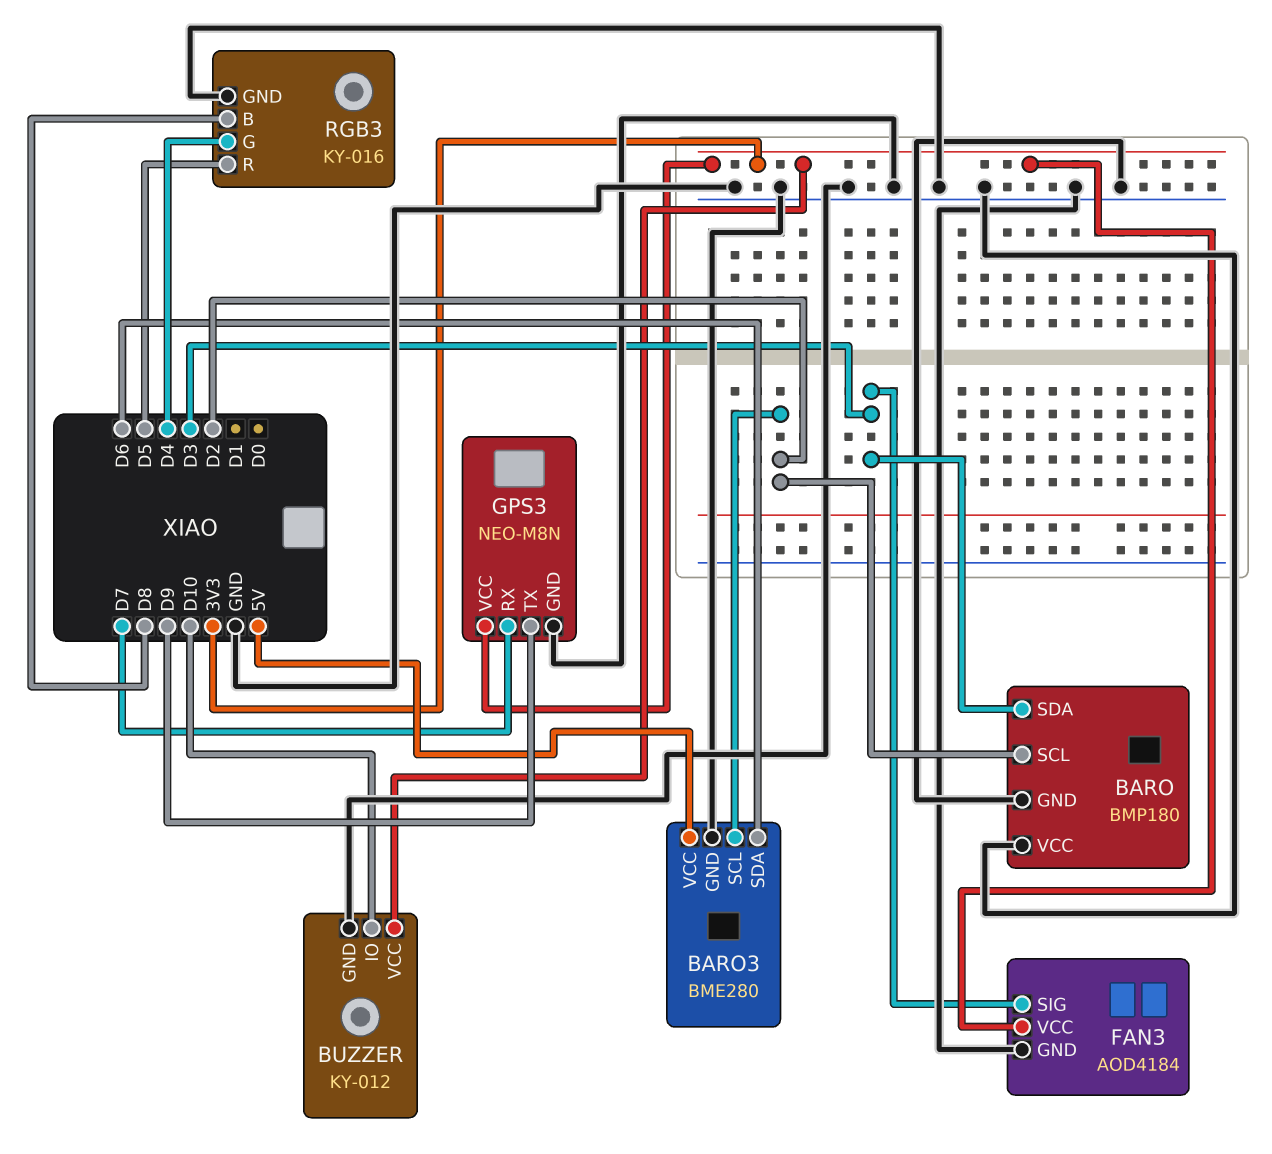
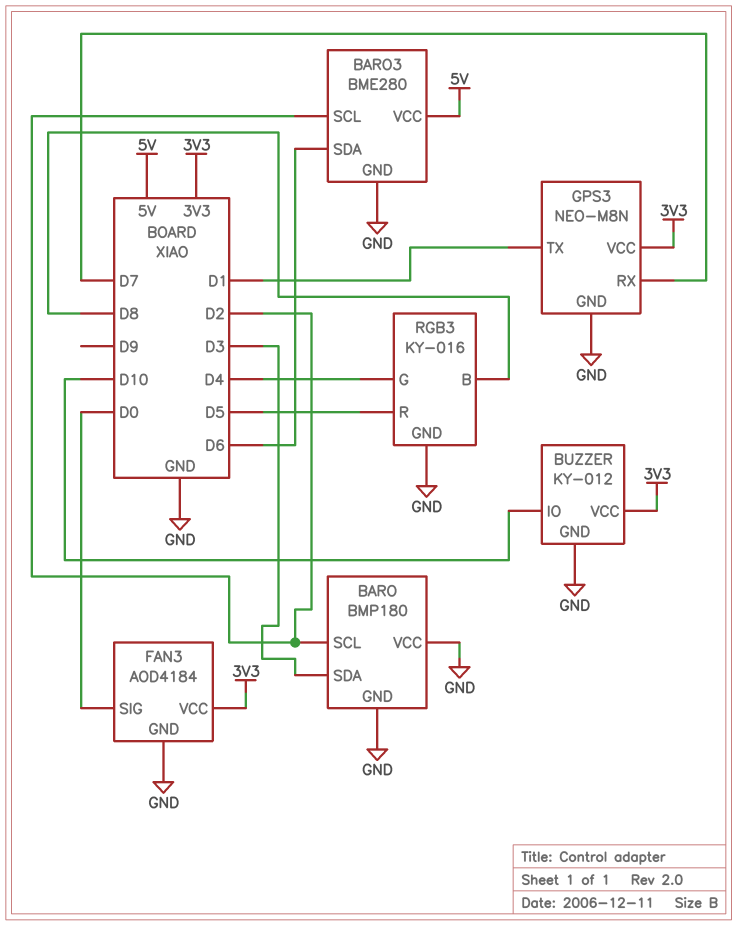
FAN3 pin SIG: D3 -> D0
GPS3 pin TX: D9 -> D1

